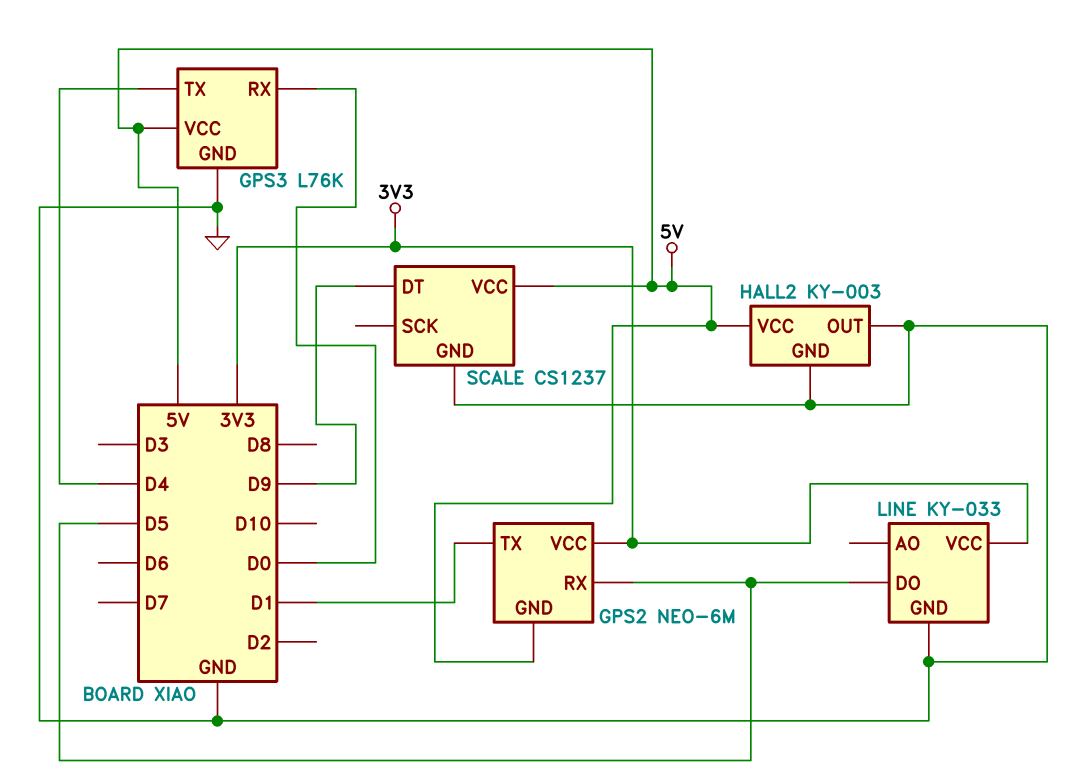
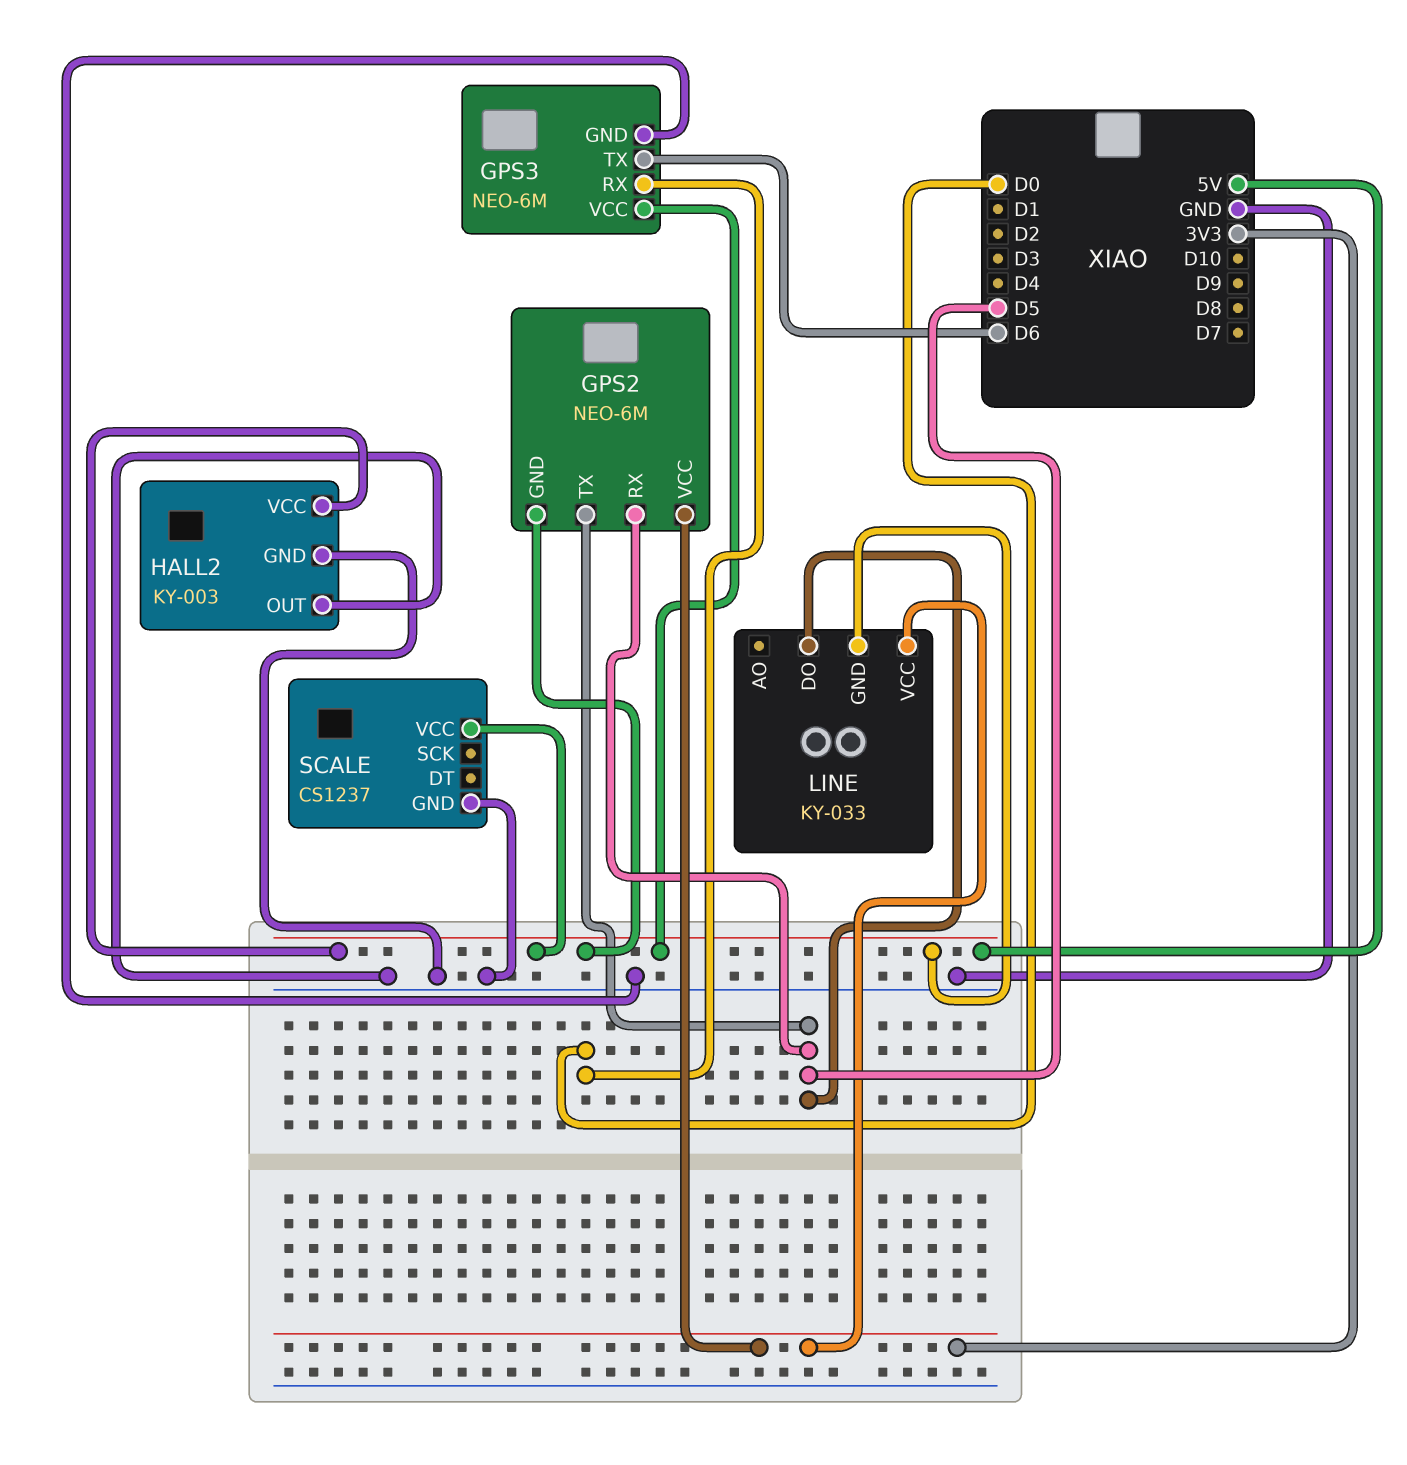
GPS2 pin TX: D1 -> D5
GPS3: L76K -> NEO-6M
GPS3 pin TX: D4 -> D6
LINE pin GND: GND -> 5V
SCALE pin DT: D9 -> none

